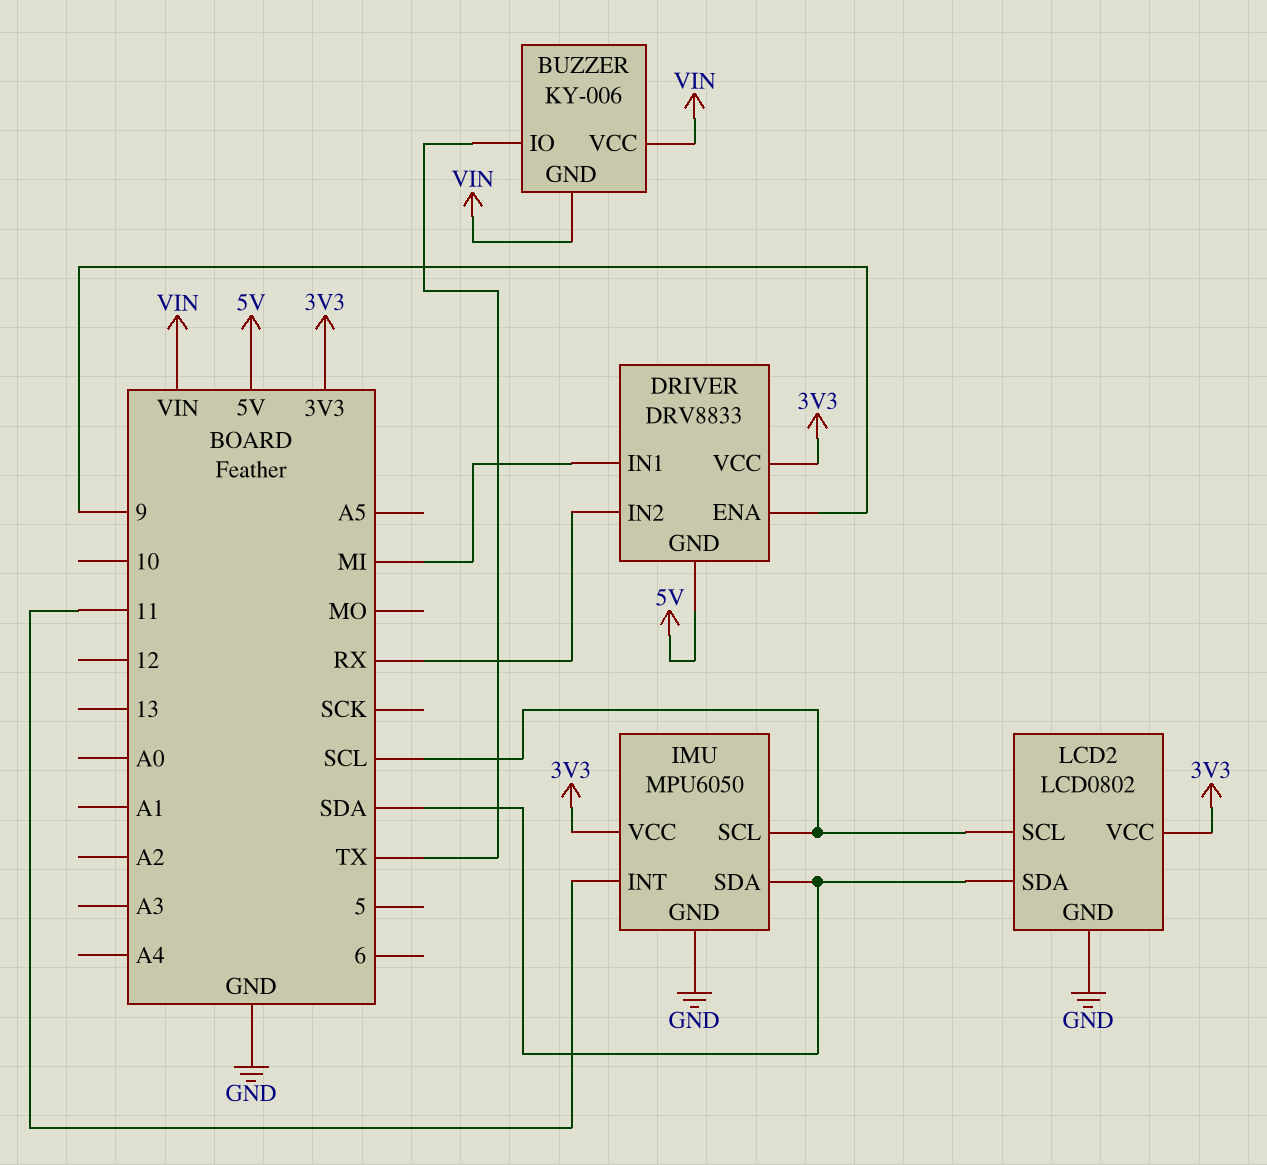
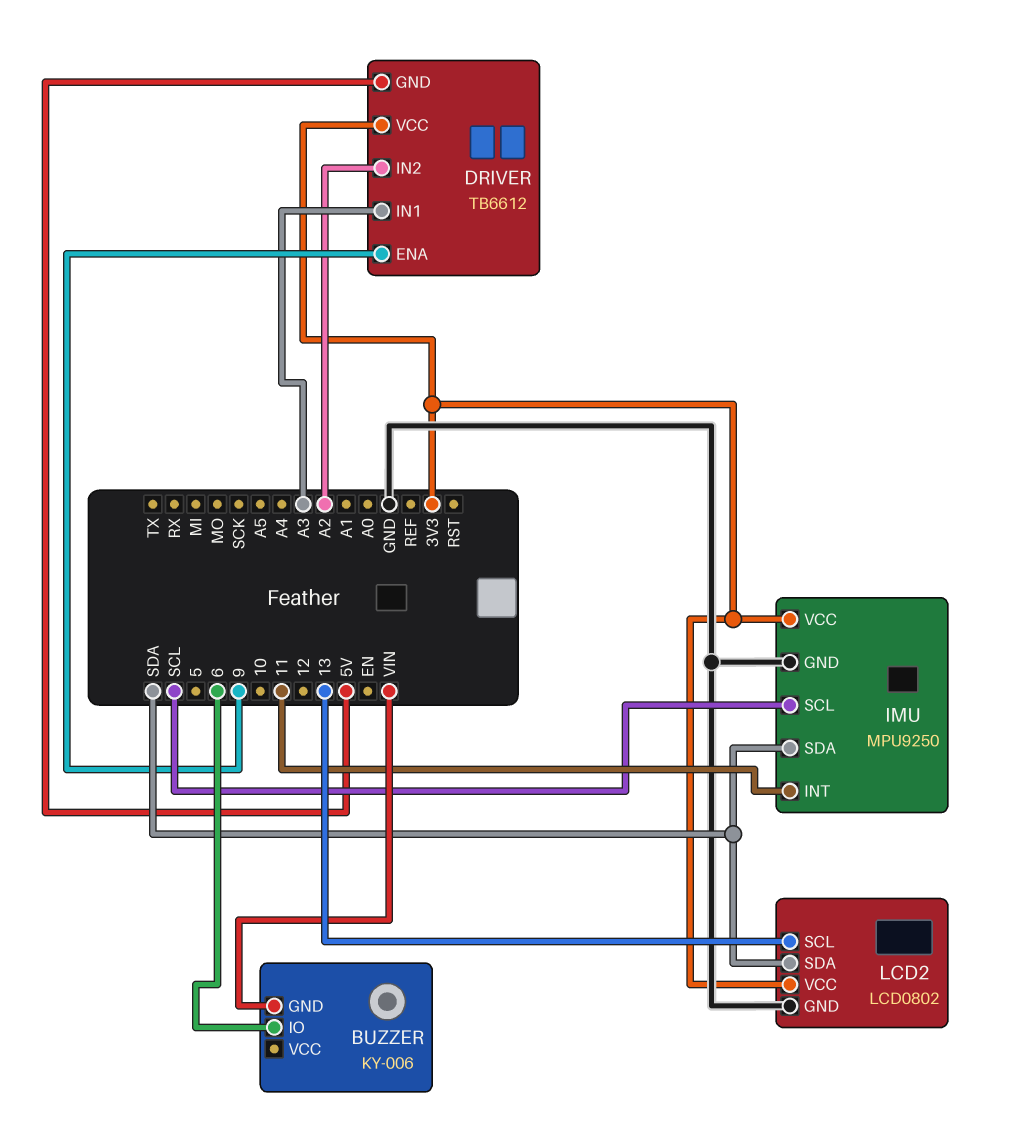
BUZZER pin IO: TX -> 6
BUZZER pin VCC: VIN -> none
DRIVER: DRV8833 -> TB6612
DRIVER pin IN1: MI -> A3
DRIVER pin IN2: RX -> A2
IMU: MPU6050 -> MPU9250
LCD2 pin SCL: SCL -> 13

